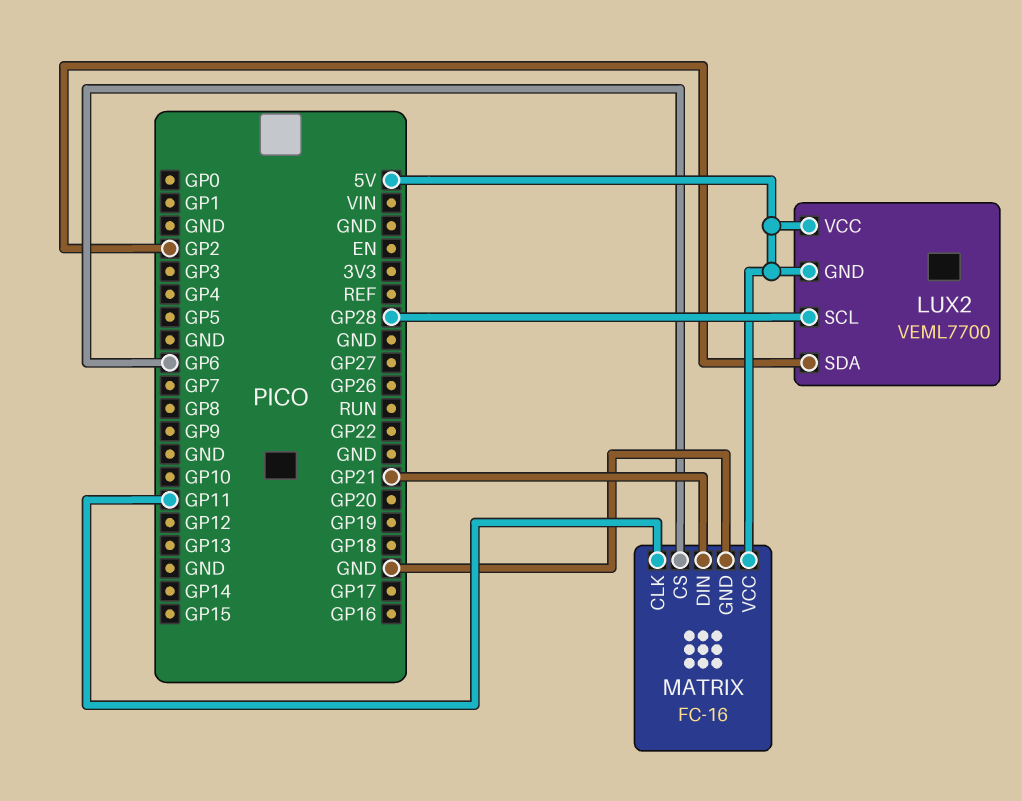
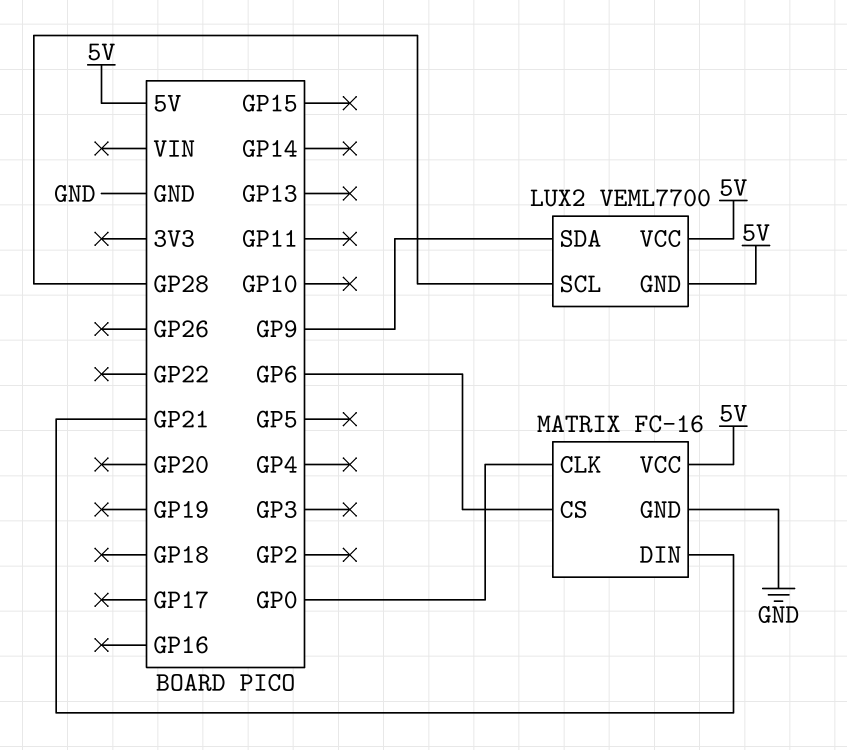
LUX2 pin SDA: GP2 -> GP9
MATRIX pin CLK: GP11 -> GP0

